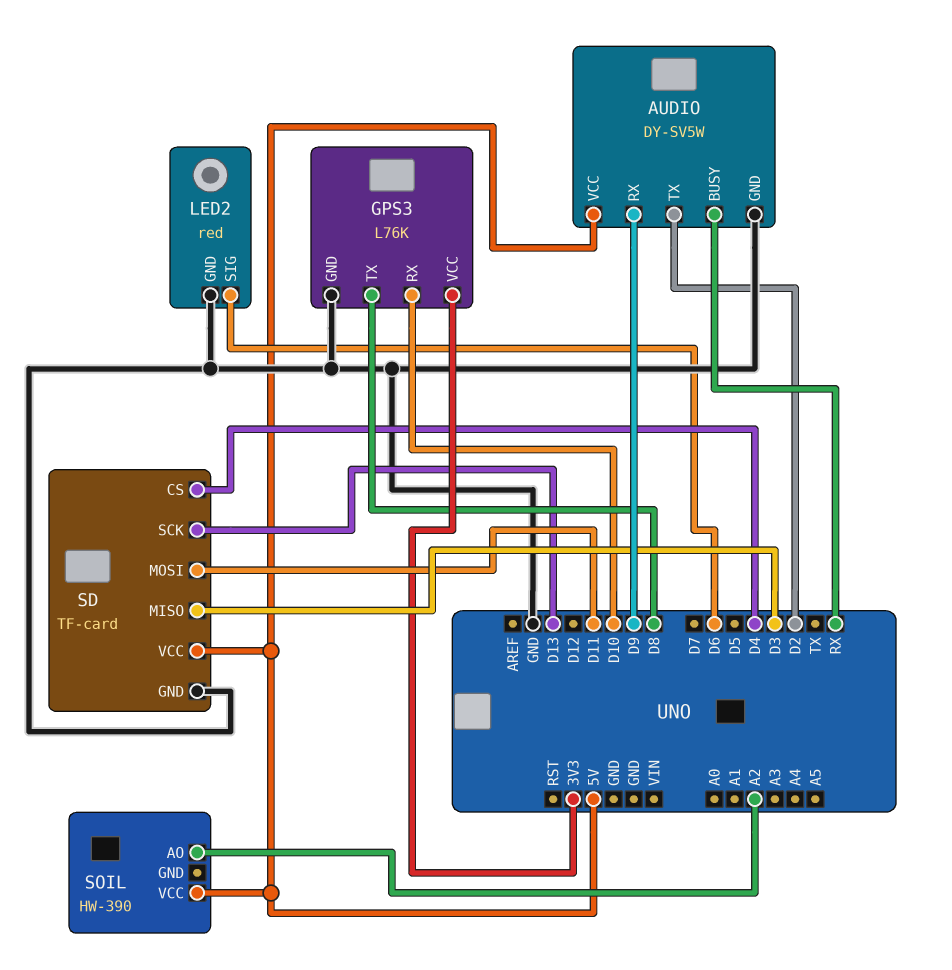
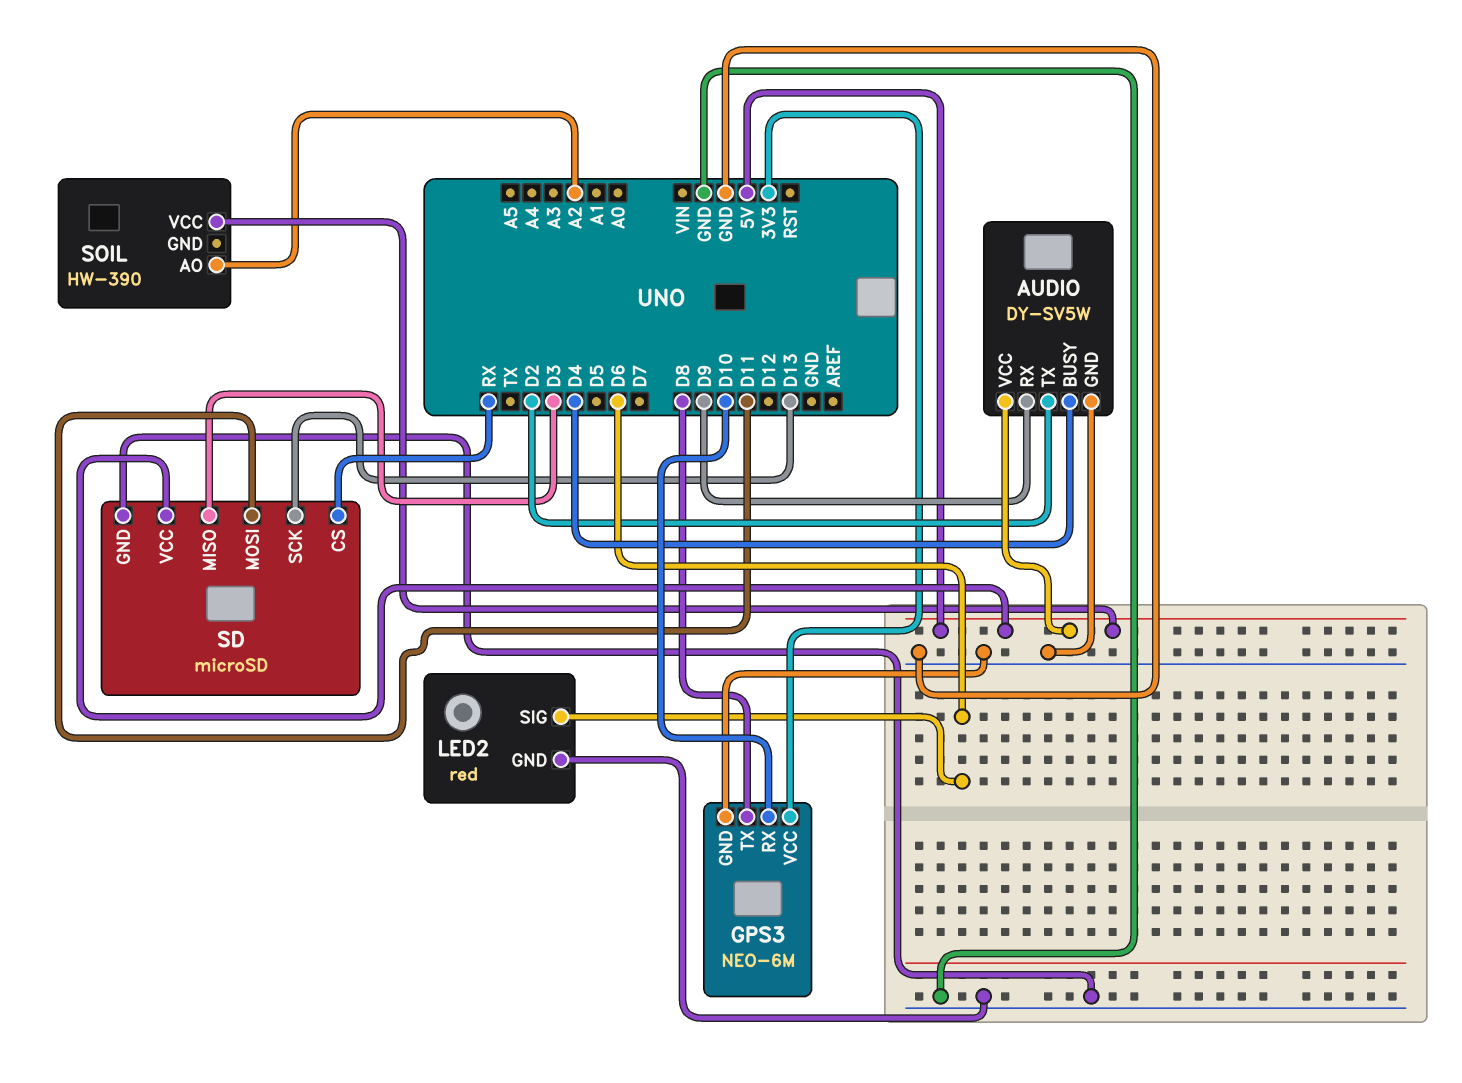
AUDIO pin BUSY: RX -> D4
GPS3: L76K -> NEO-6M
SD: TF-card -> microSD
SD pin CS: D4 -> RX

